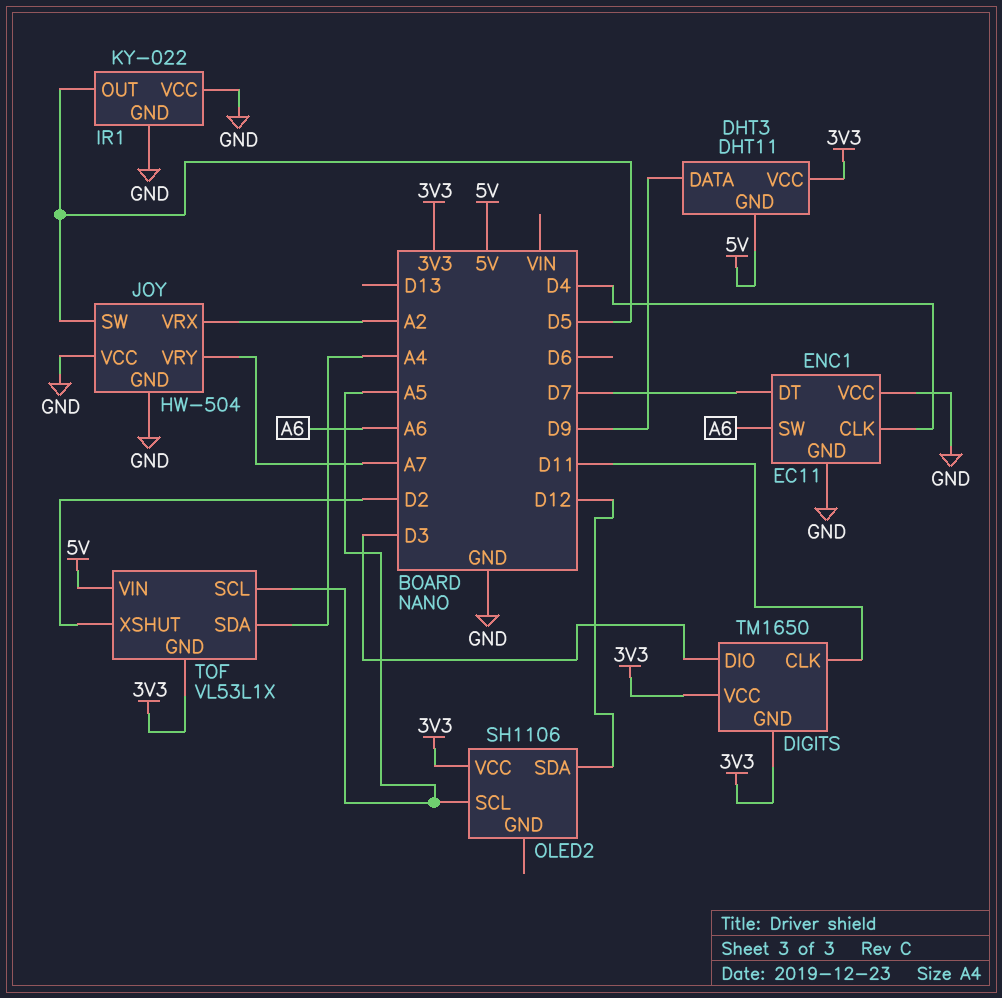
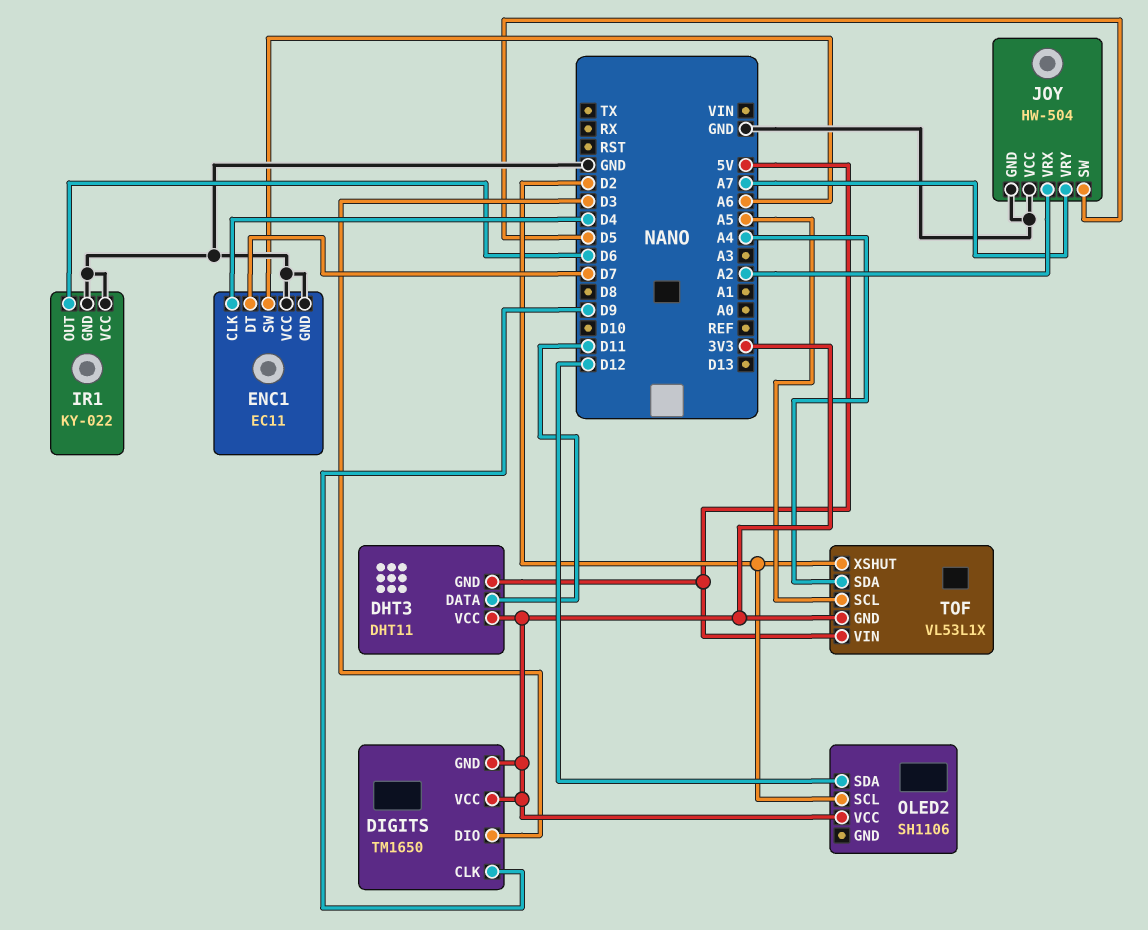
DHT3 pin DATA: D9 -> D11
DIGITS pin CLK: D11 -> D9
IR1 pin OUT: D5 -> D6
OLED2 pin SCL: A5 -> D2

